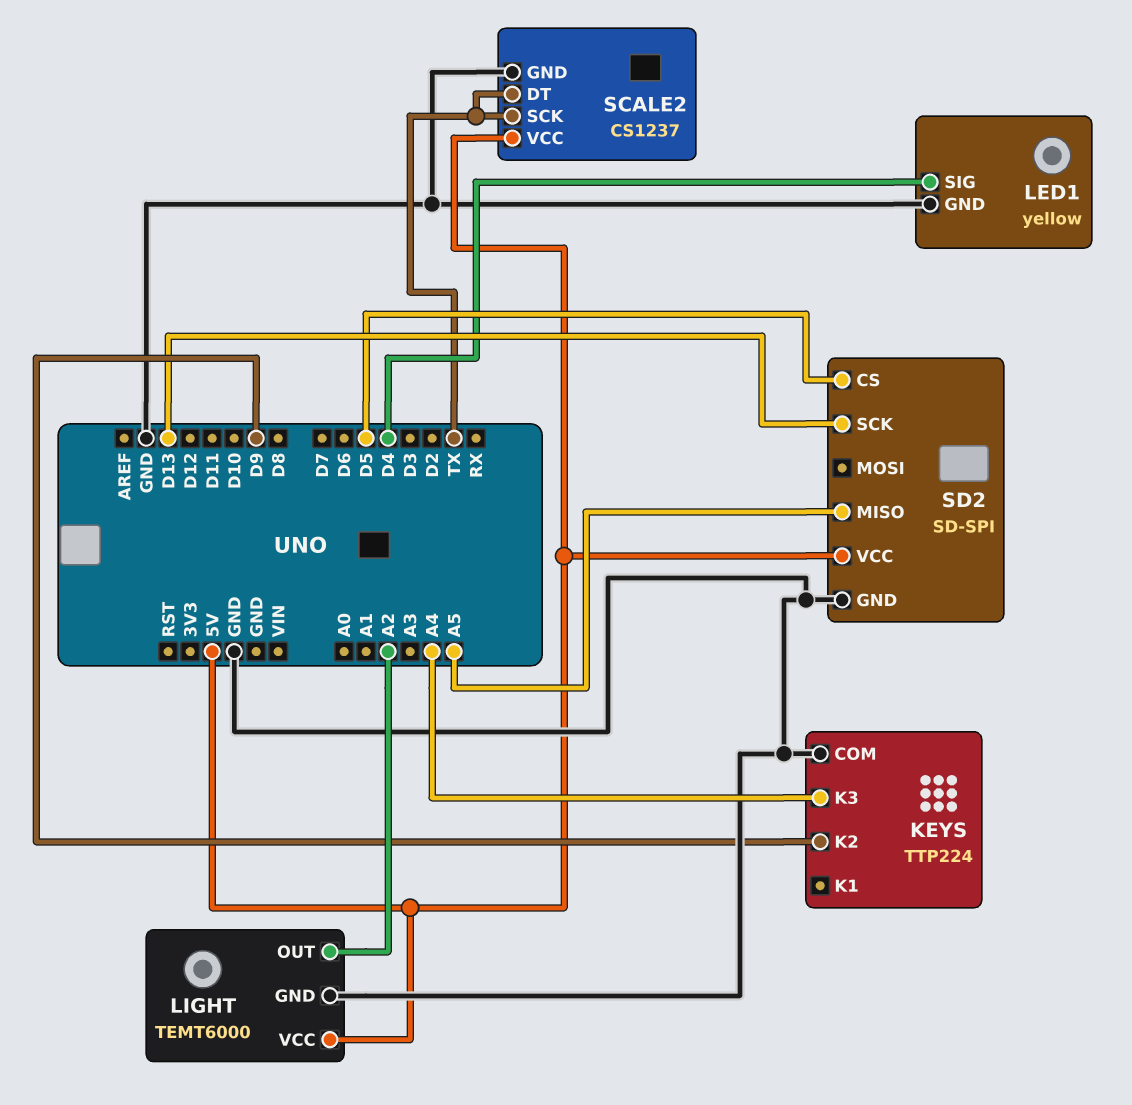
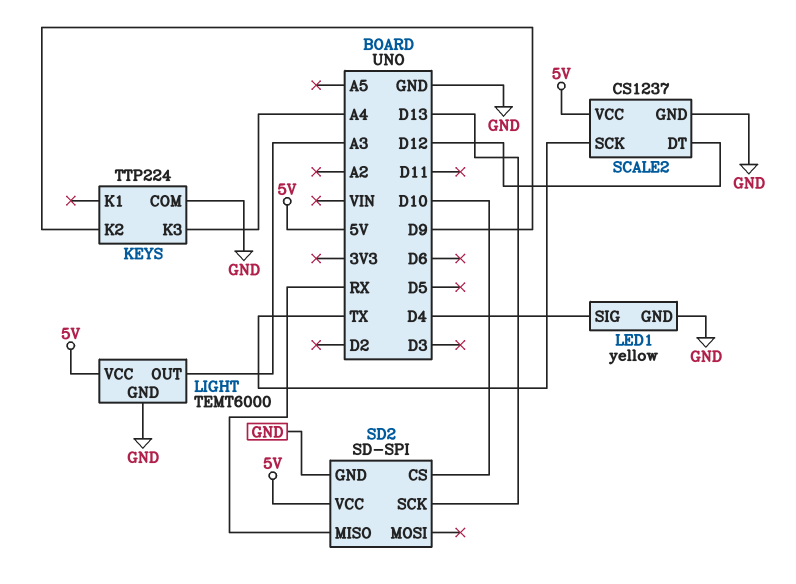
LIGHT pin OUT: A2 -> A3
SCALE2 pin DT: TX -> D12
SD2 pin CS: D5 -> D10
SD2 pin MISO: A5 -> RX

